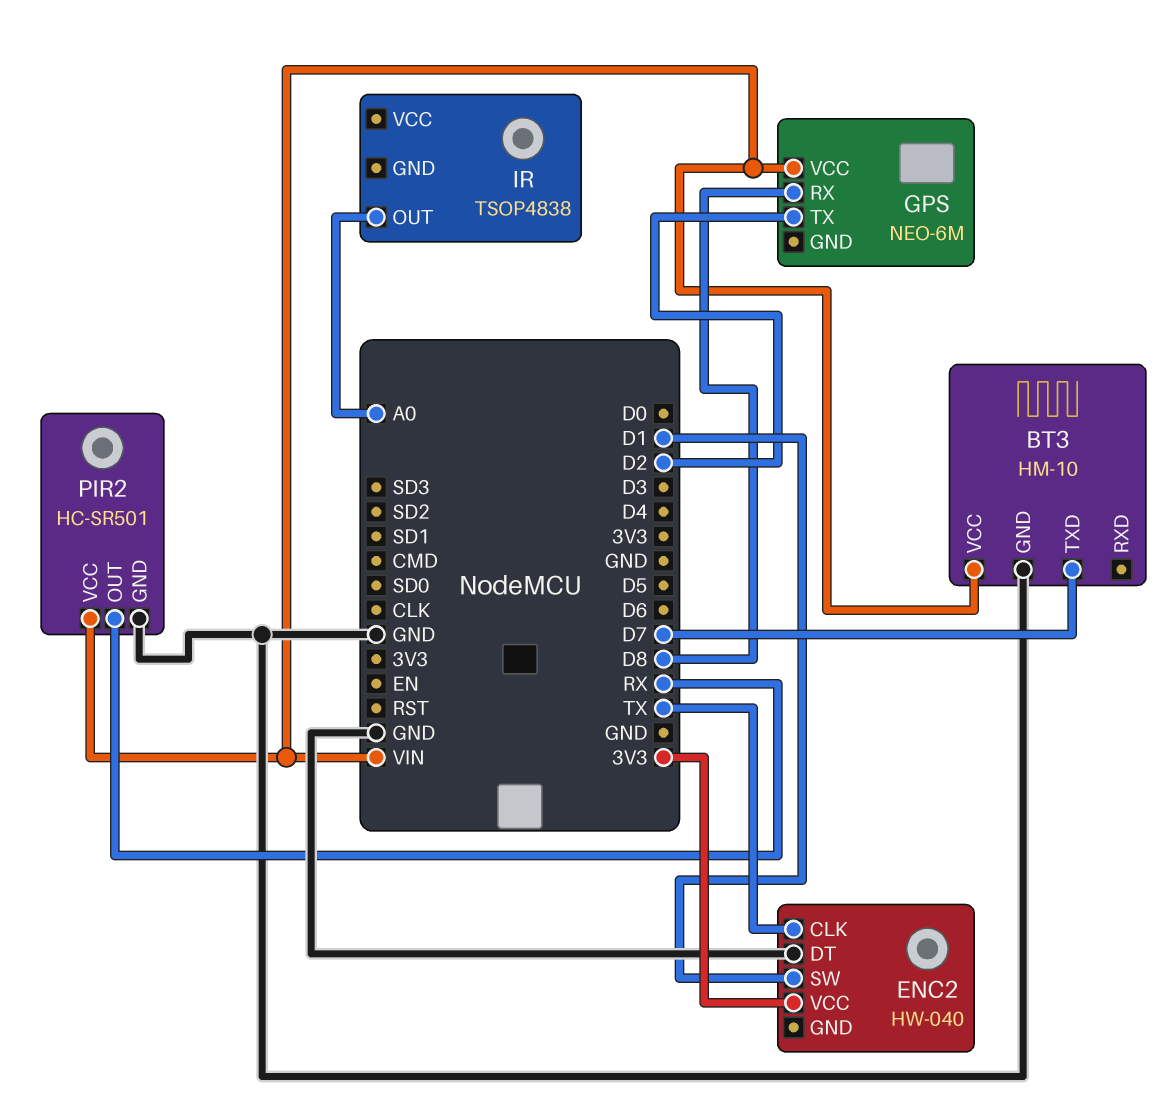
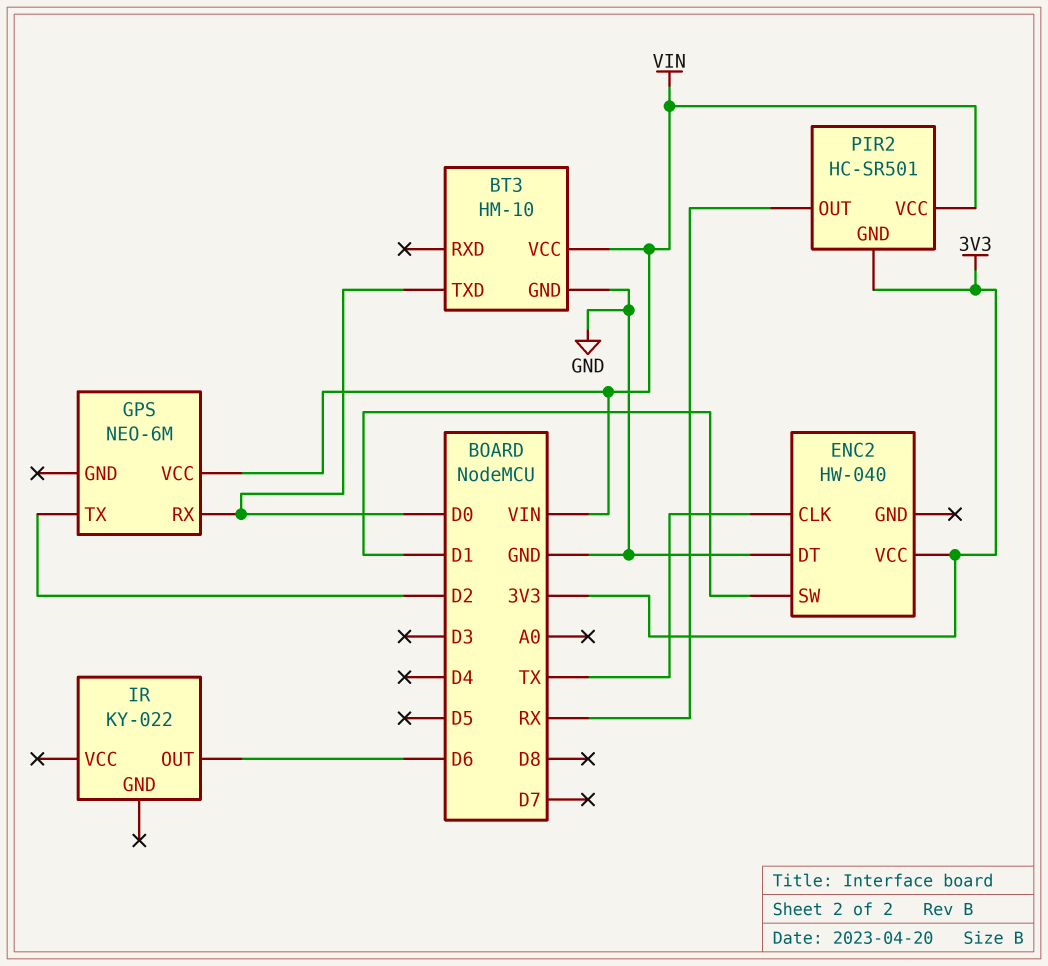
BT3 pin TXD: D7 -> D0
GPS pin RX: D8 -> D0
IR: TSOP4838 -> KY-022
IR pin OUT: A0 -> D6
PIR2 pin GND: GND -> 3V3

